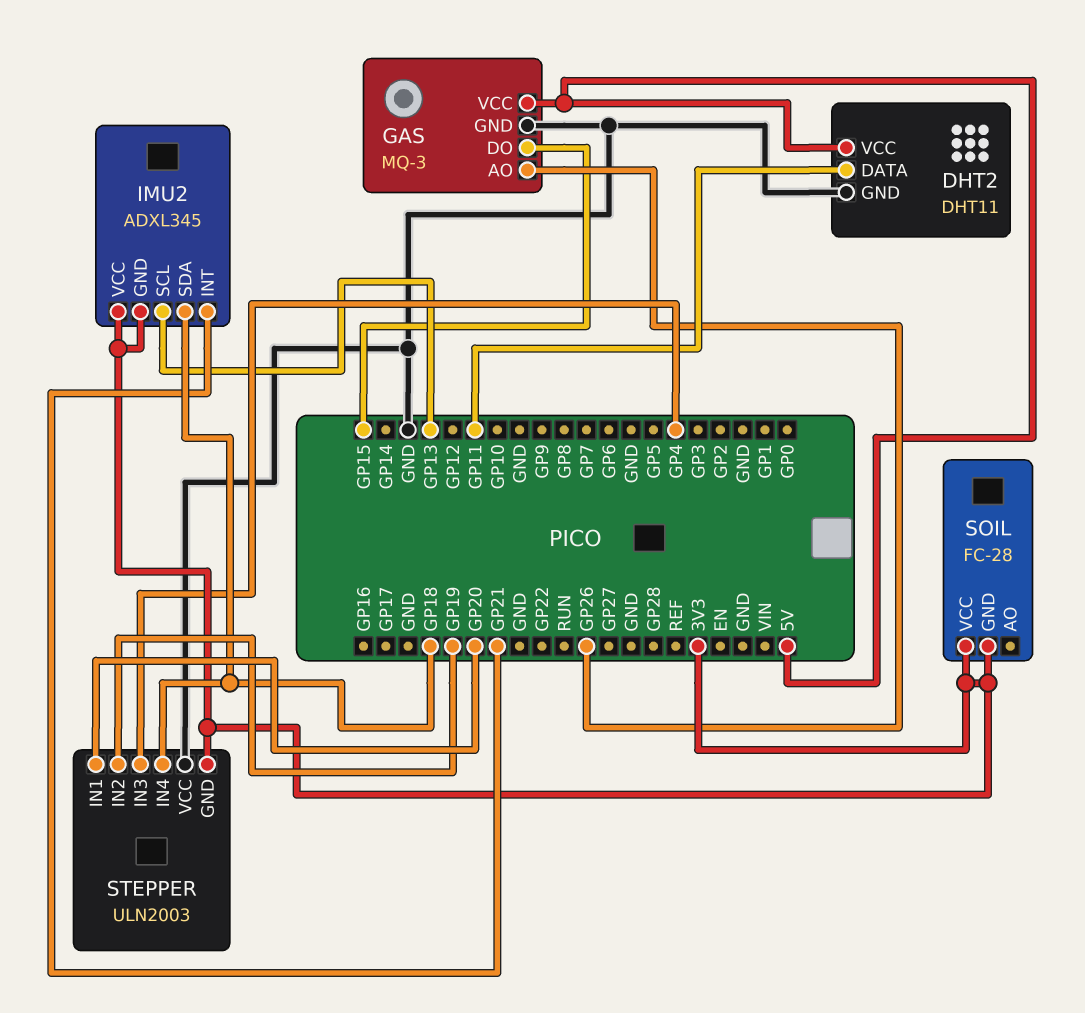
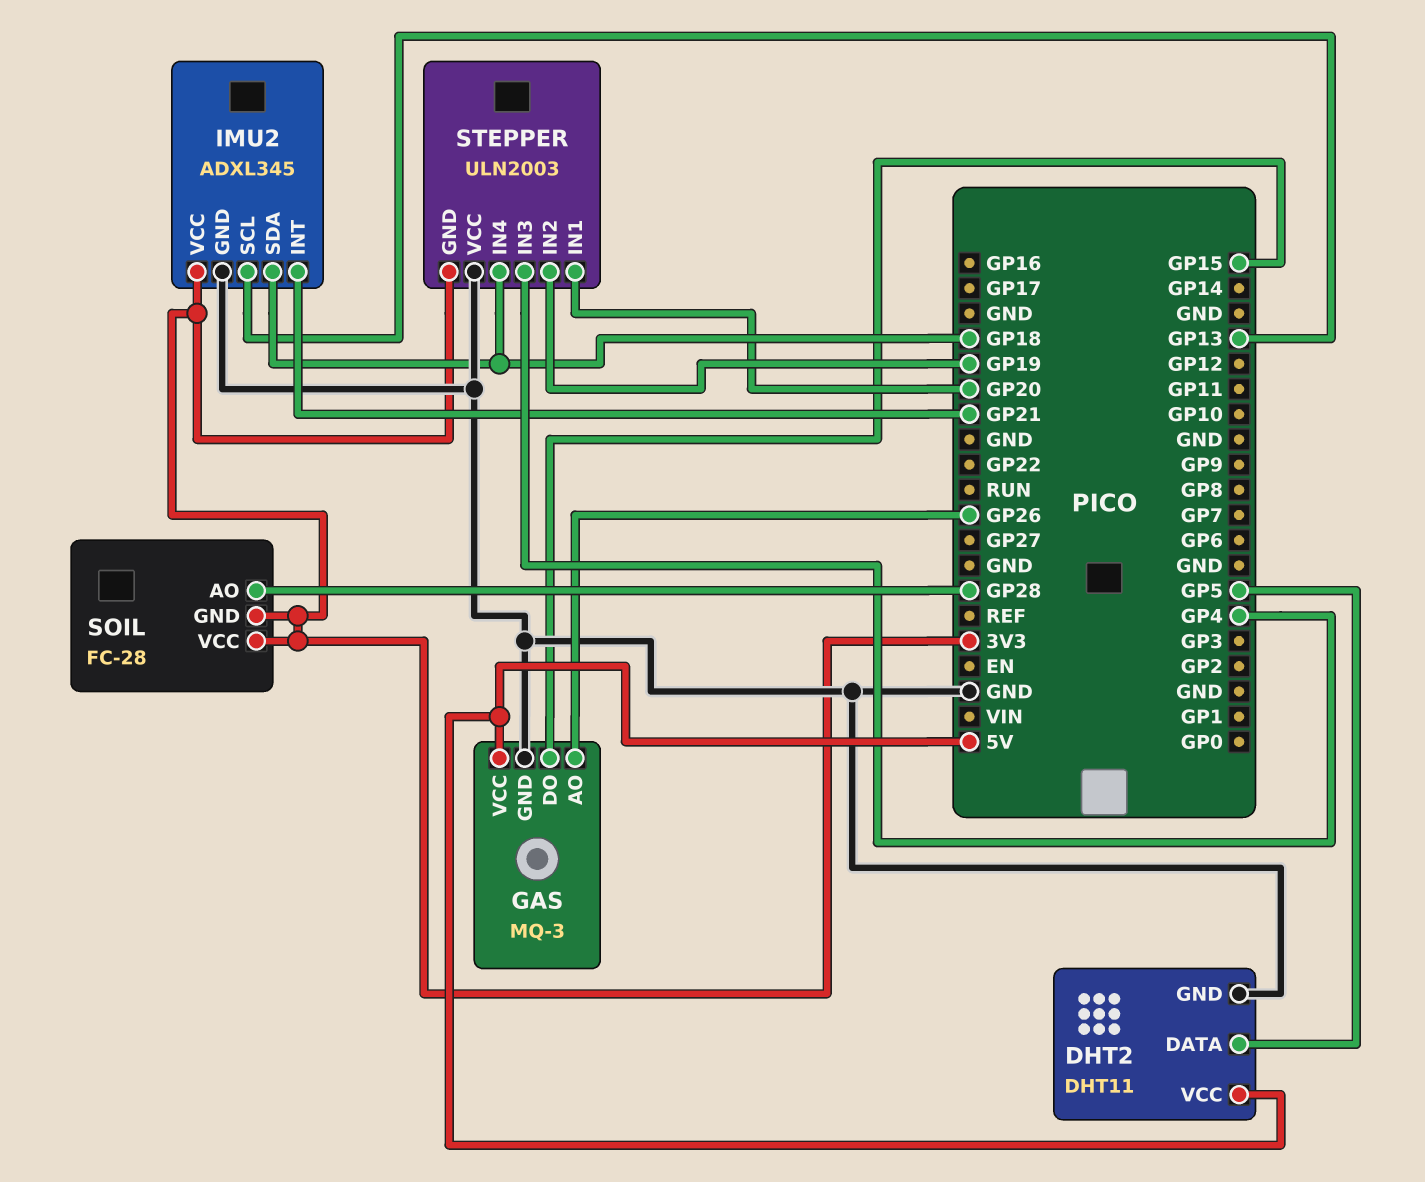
DHT2 pin DATA: GP11 -> GP5
IMU2 pin GND: 3V3 -> GND
SOIL pin AO: none -> GP28

